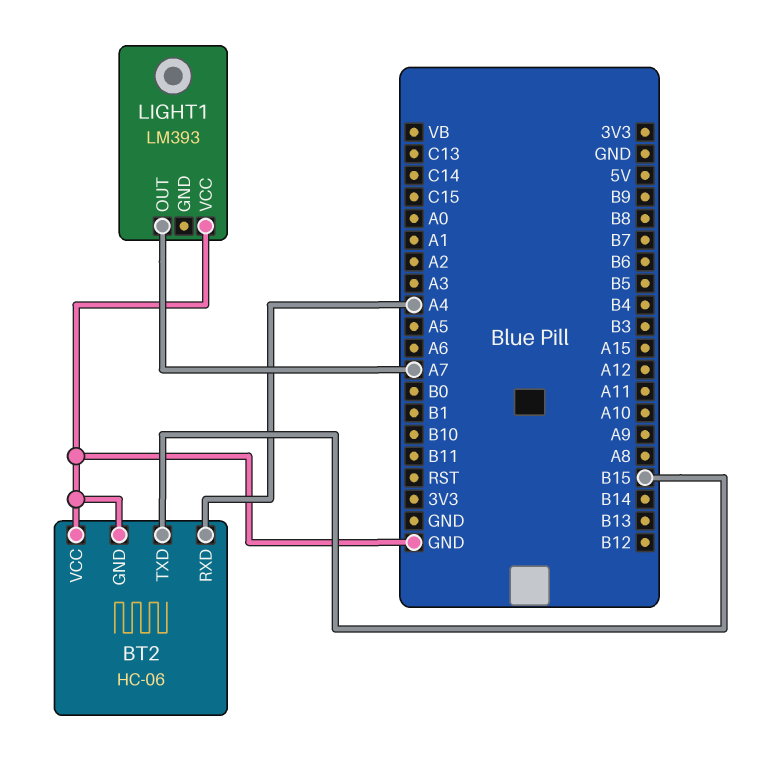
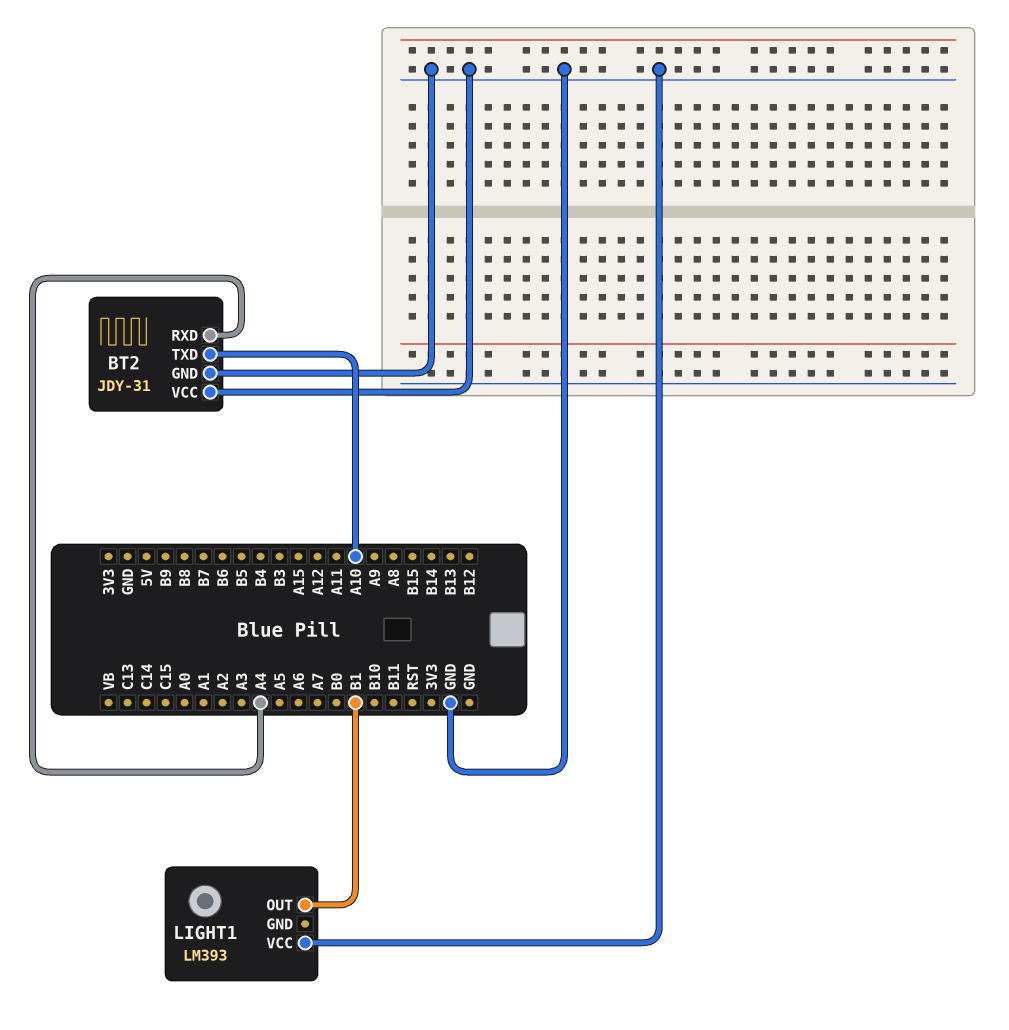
BT2: HC-06 -> JDY-31
BT2 pin TXD: B15 -> A10
LIGHT1 pin OUT: A7 -> B1

